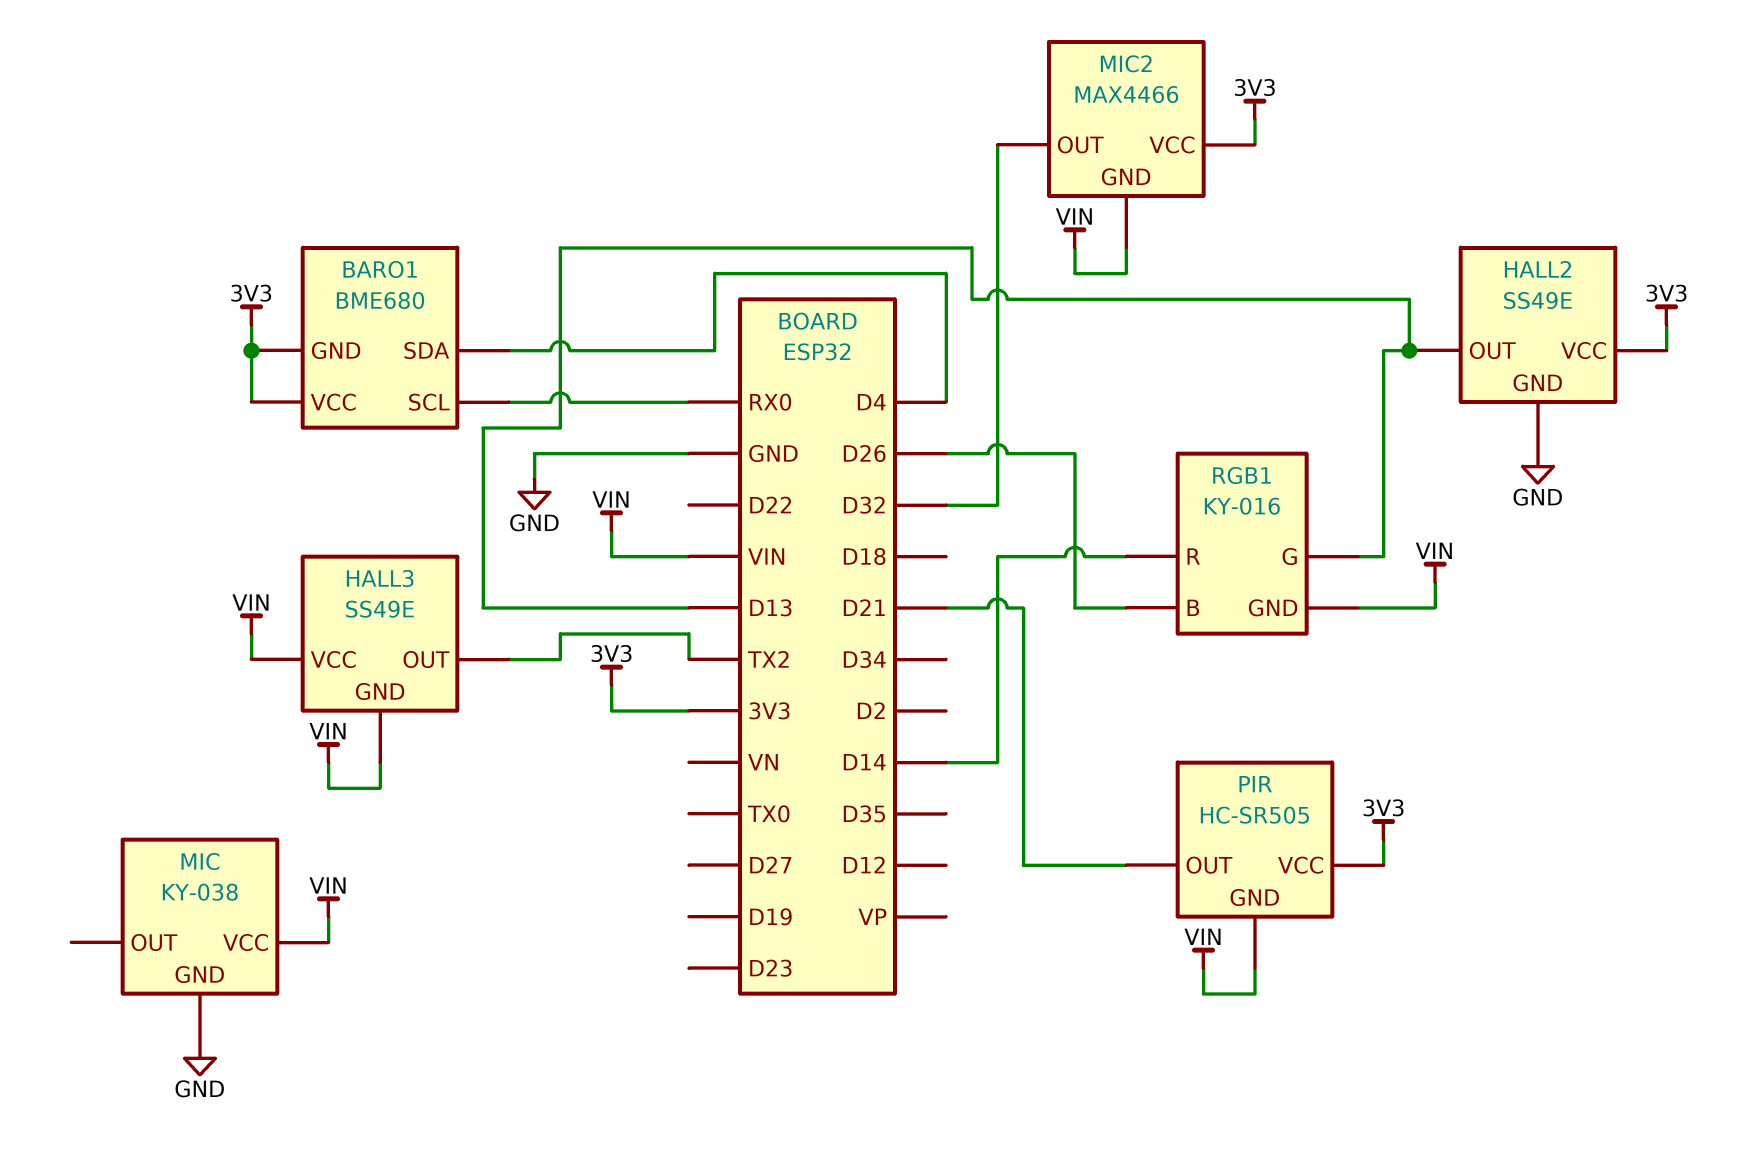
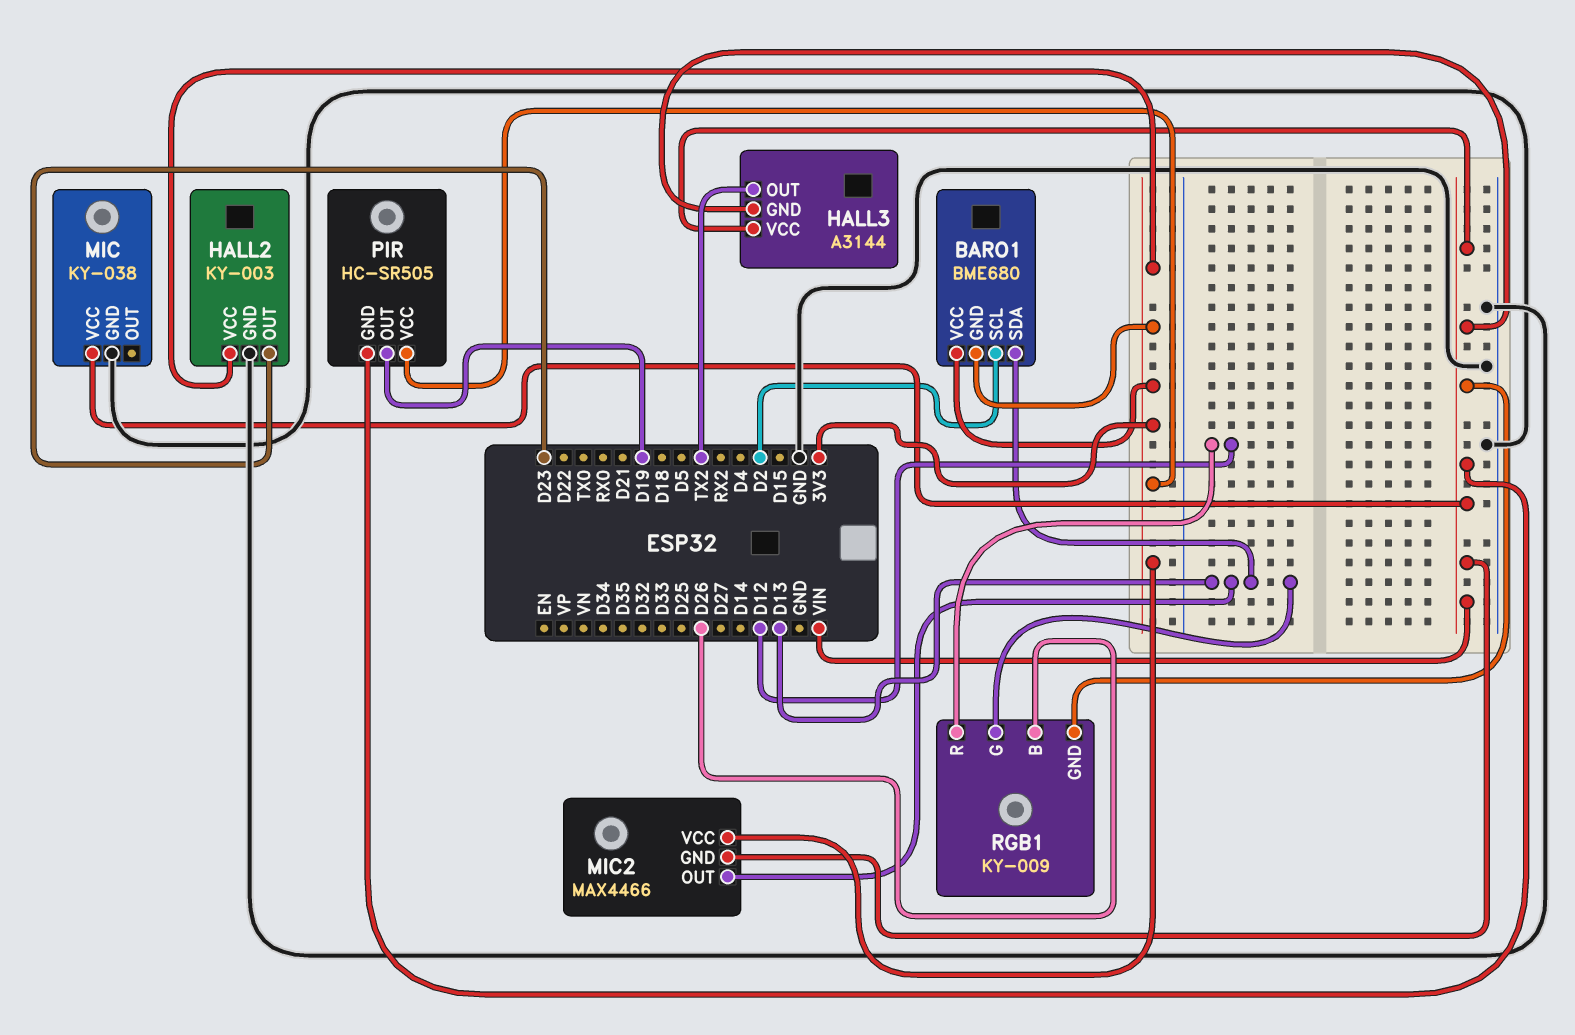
BARO1 pin SCL: RX0 -> D2
BARO1 pin SDA: D4 -> D13
HALL2: SS49E -> KY-003
HALL2 pin OUT: D13 -> D23
HALL3: SS49E -> A3144
MIC2 pin OUT: D32 -> D13
PIR pin OUT: D21 -> D19
RGB1: KY-016 -> KY-009
RGB1 pin R: D14 -> D12

